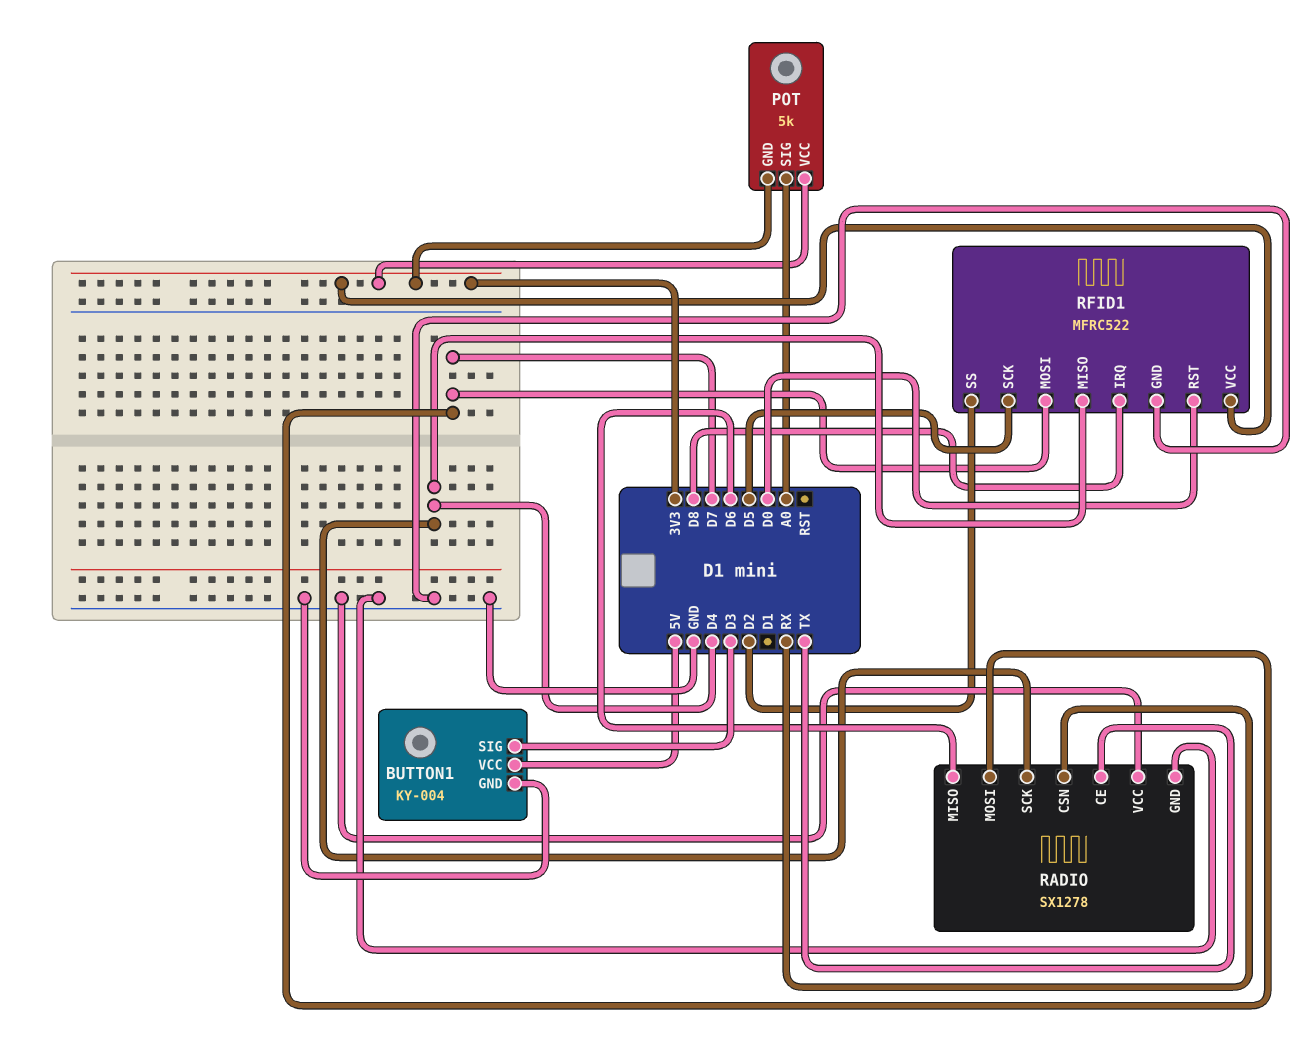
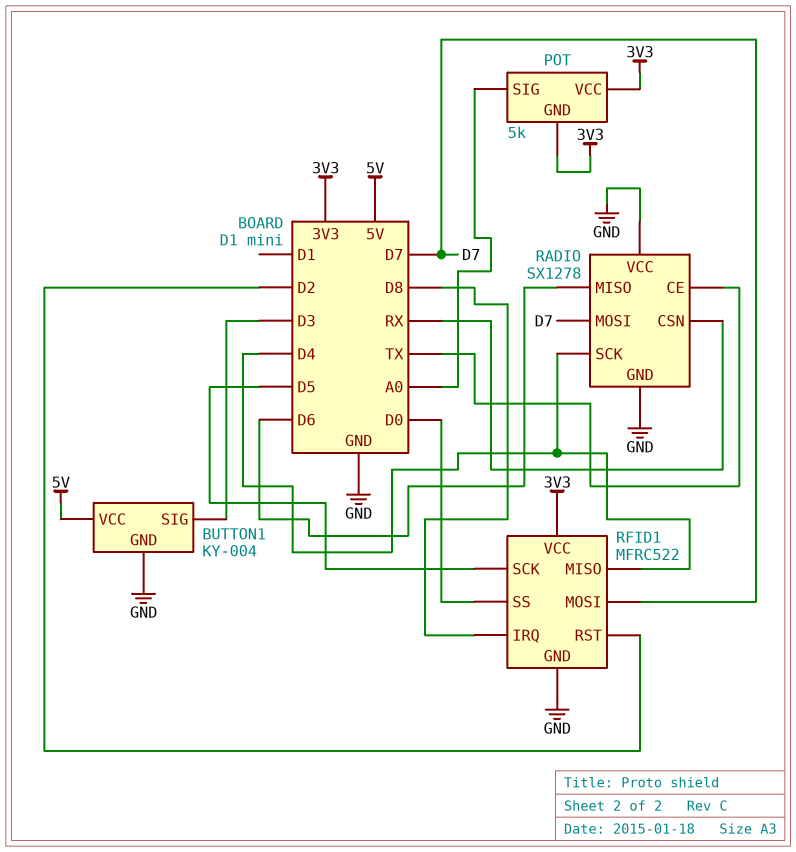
RFID1 pin RST: D0 -> D2
RFID1 pin SS: D2 -> D0

